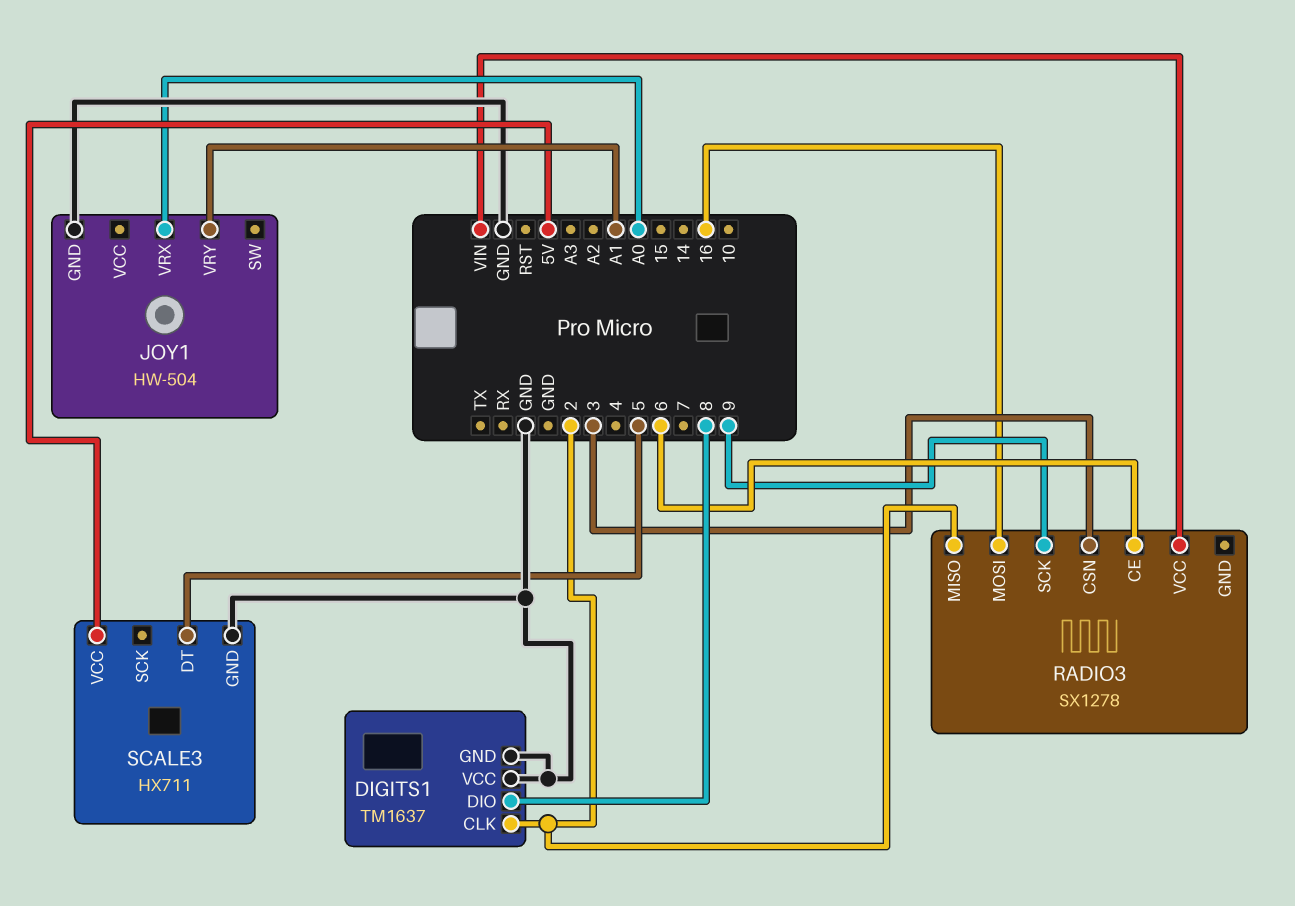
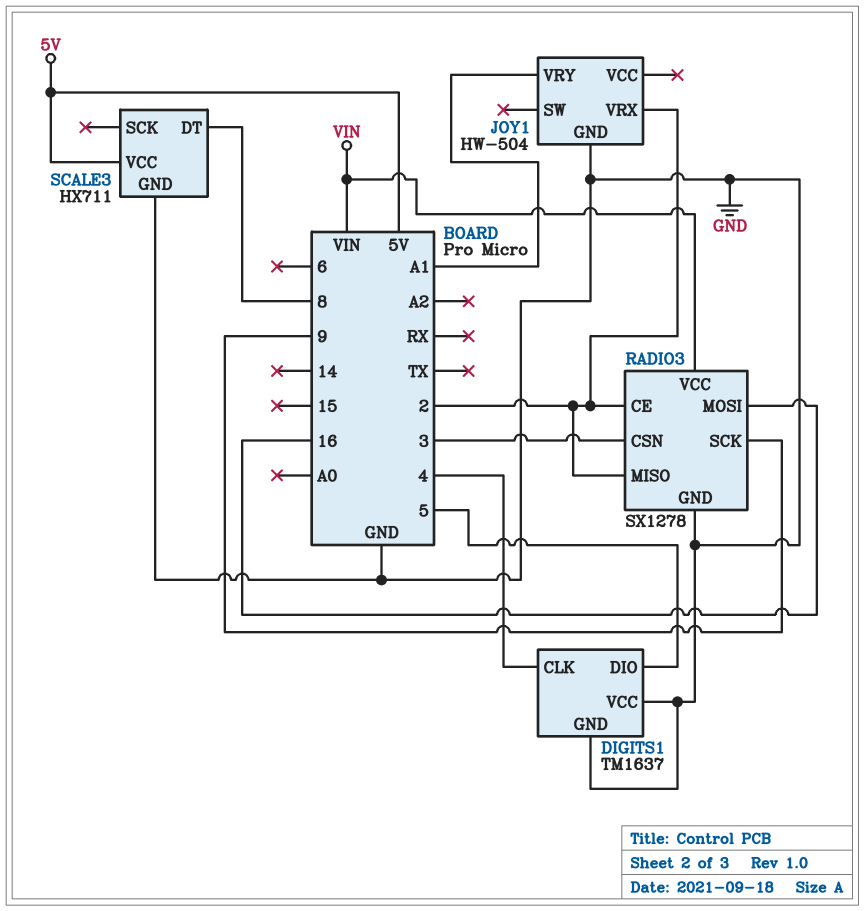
DIGITS1 pin CLK: 2 -> 4
DIGITS1 pin DIO: 8 -> 5
JOY1 pin VRX: A0 -> 2
RADIO3 pin CE: 6 -> 2
RADIO3 pin GND: none -> GND
SCALE3 pin DT: 5 -> 8

